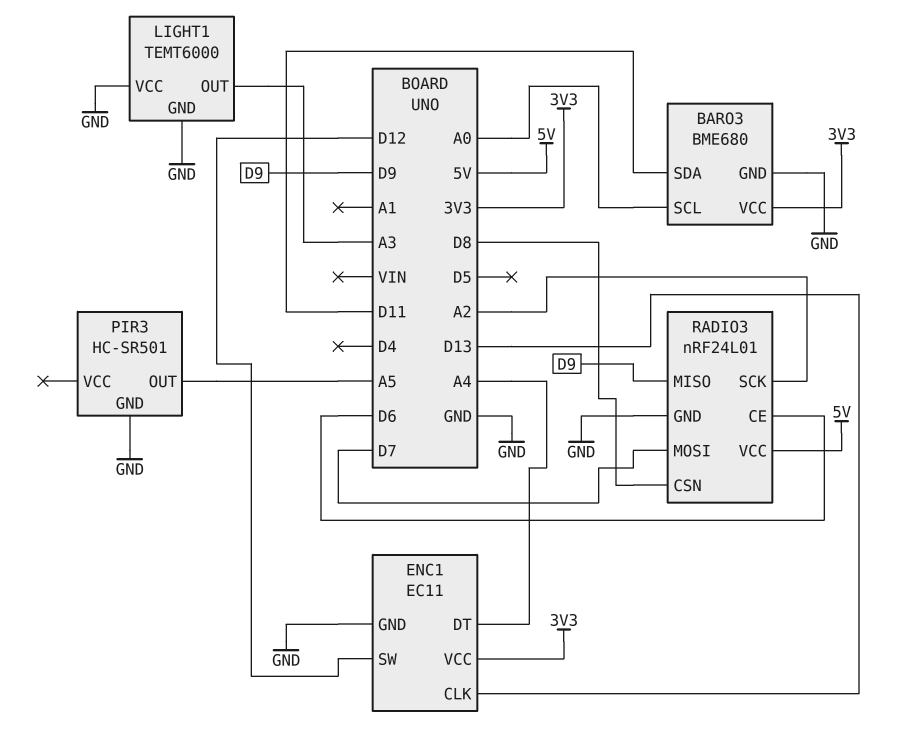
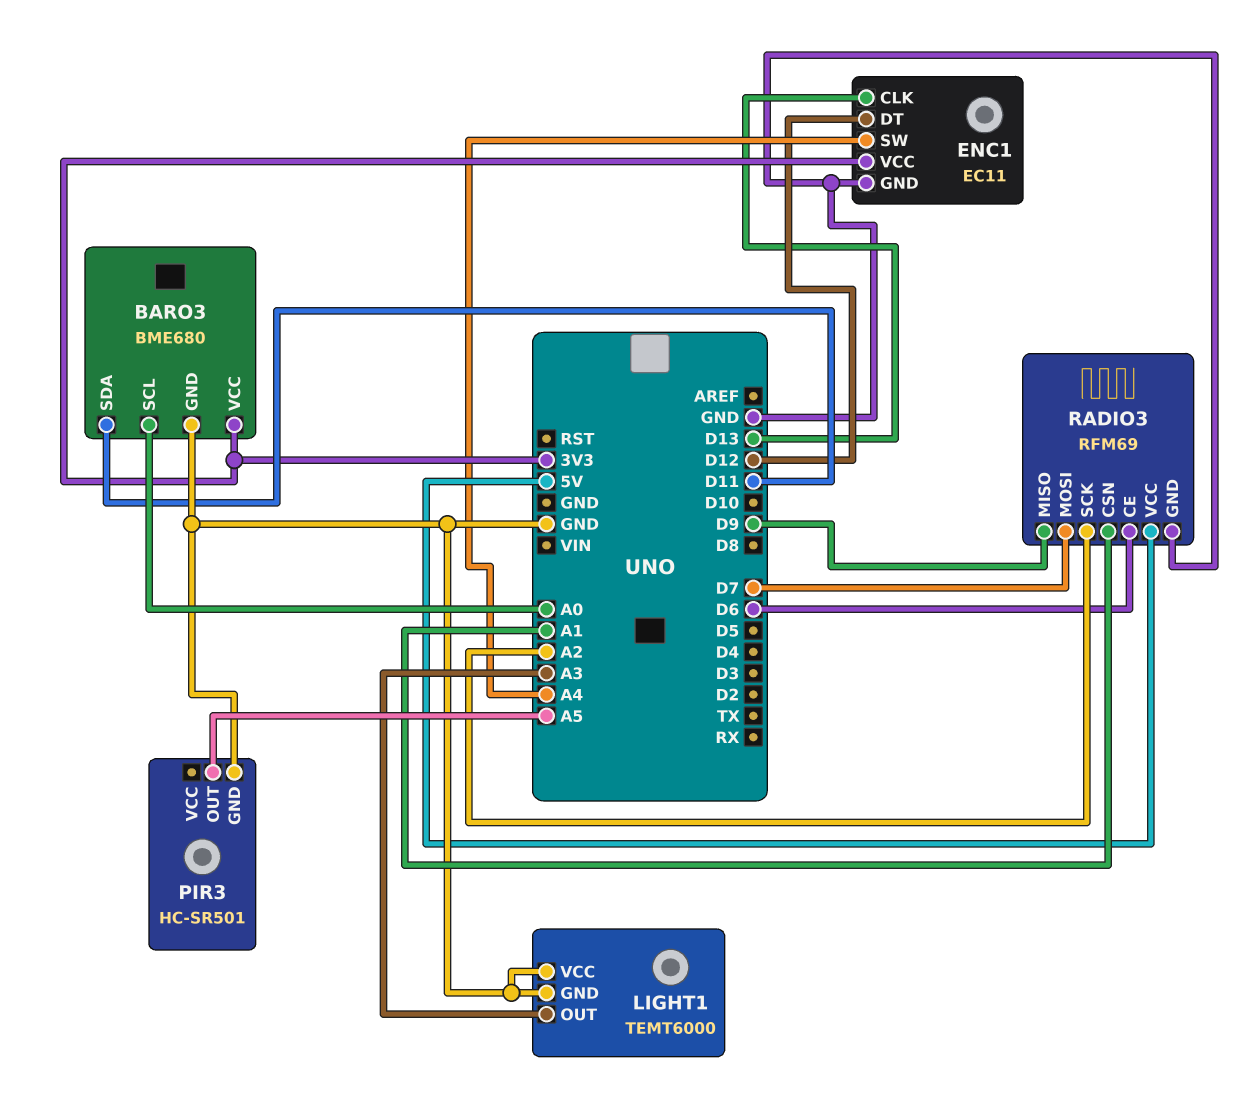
ENC1 pin DT: A4 -> D12
ENC1 pin SW: D12 -> A4
RADIO3: nRF24L01 -> RFM69
RADIO3 pin CSN: D8 -> A1

